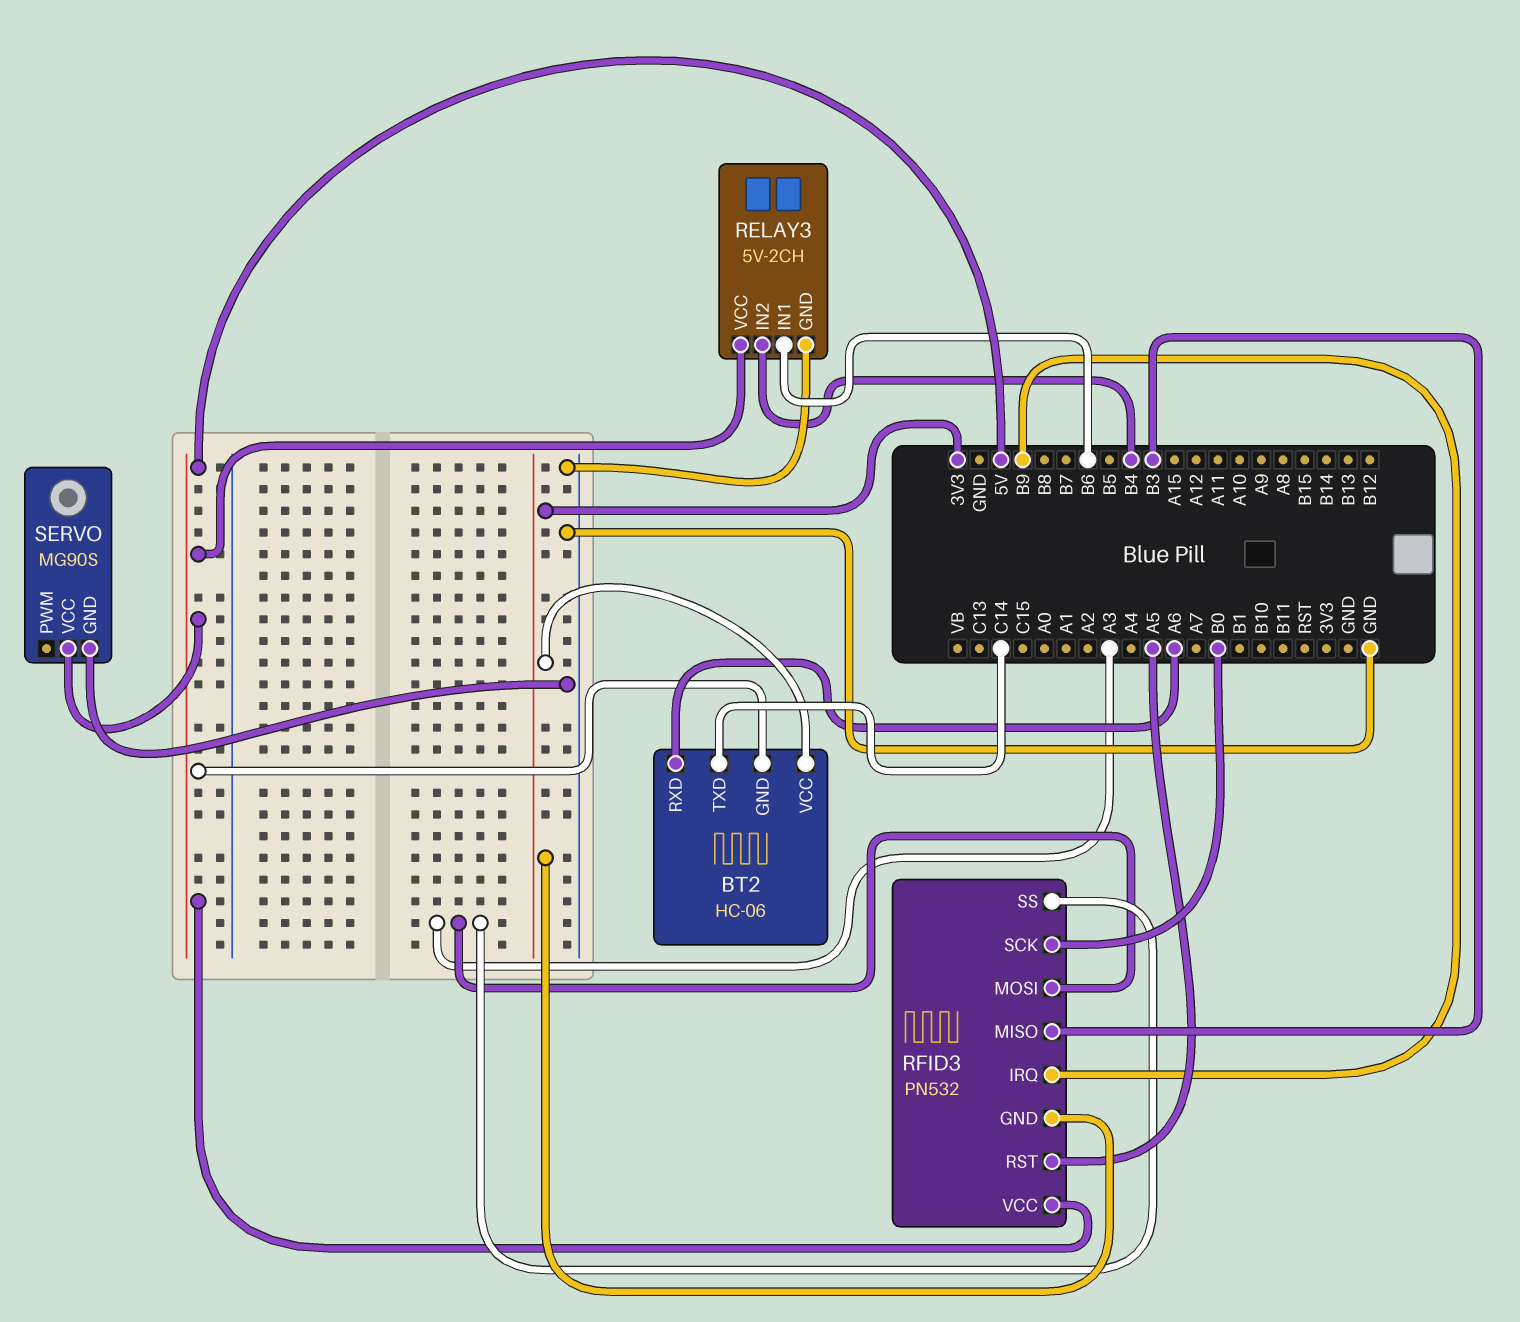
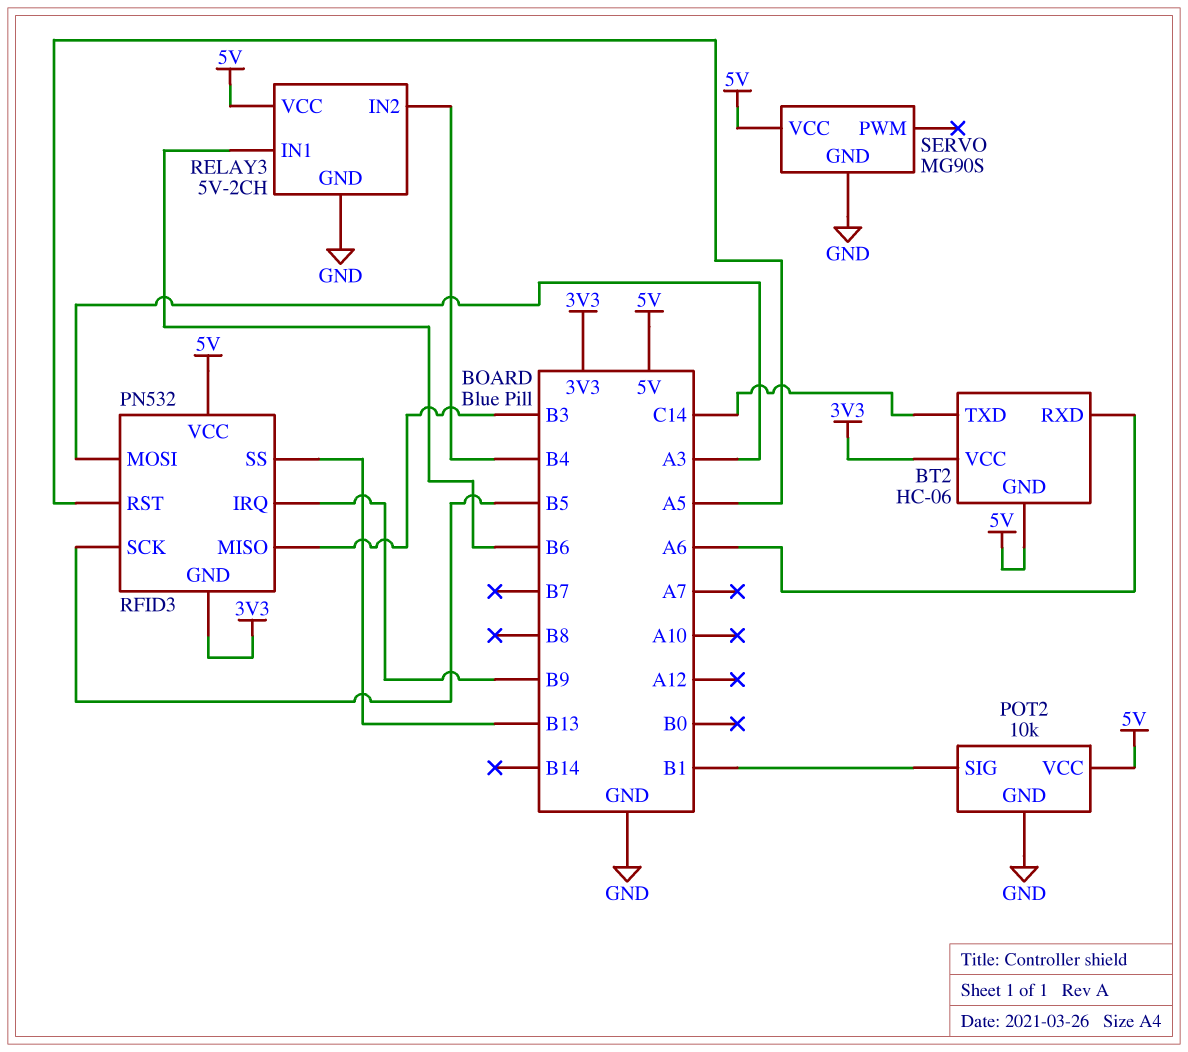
POT2: none -> 10k
POT2 pin GND: none -> GND
POT2 pin SIG: none -> B1
POT2 pin VCC: none -> 5V
RFID3 pin SCK: B0 -> B5
RFID3 pin SS: A3 -> B13

